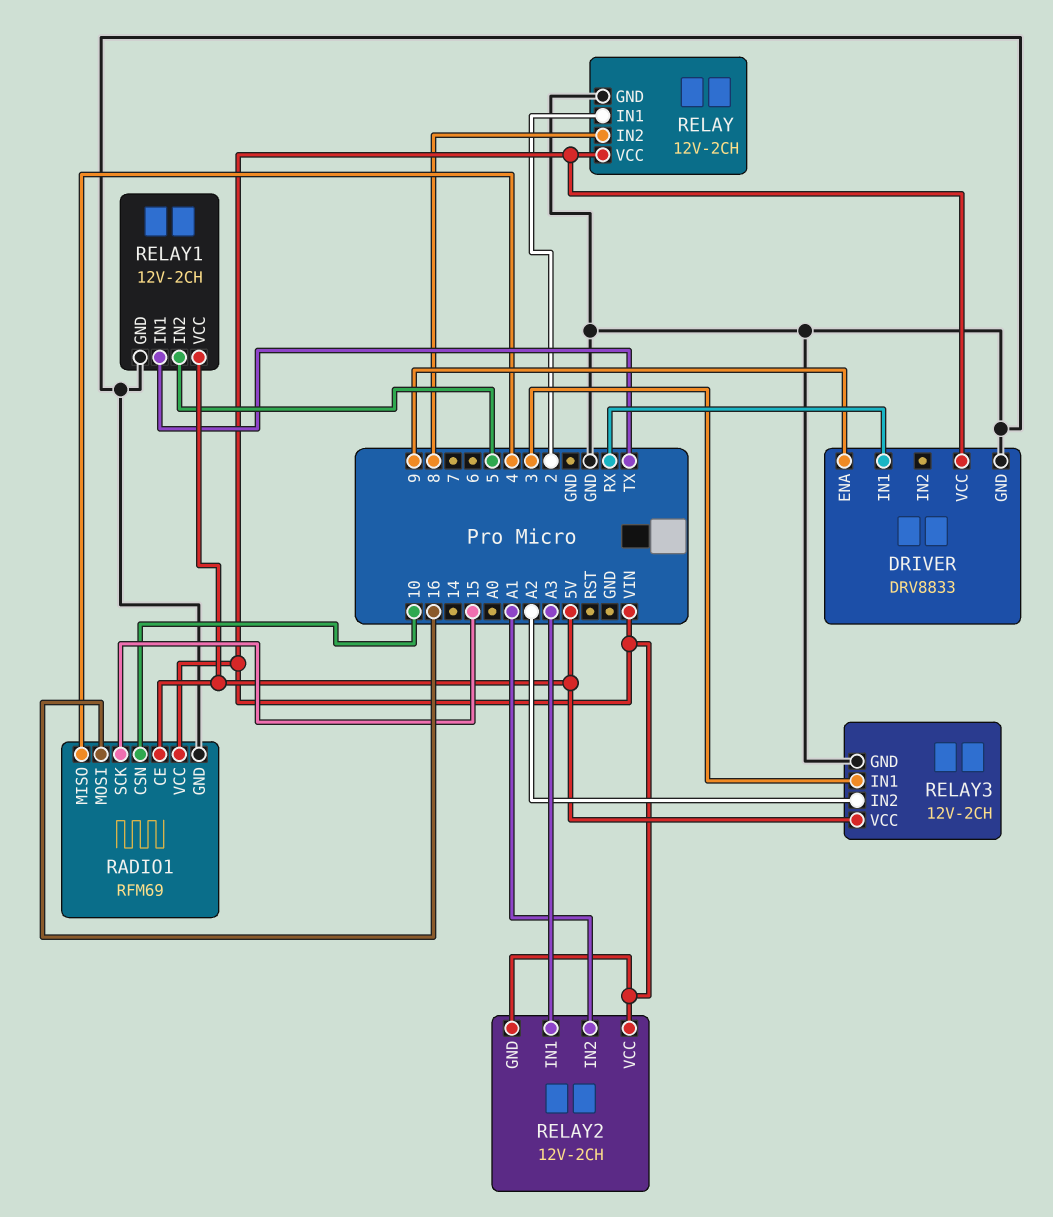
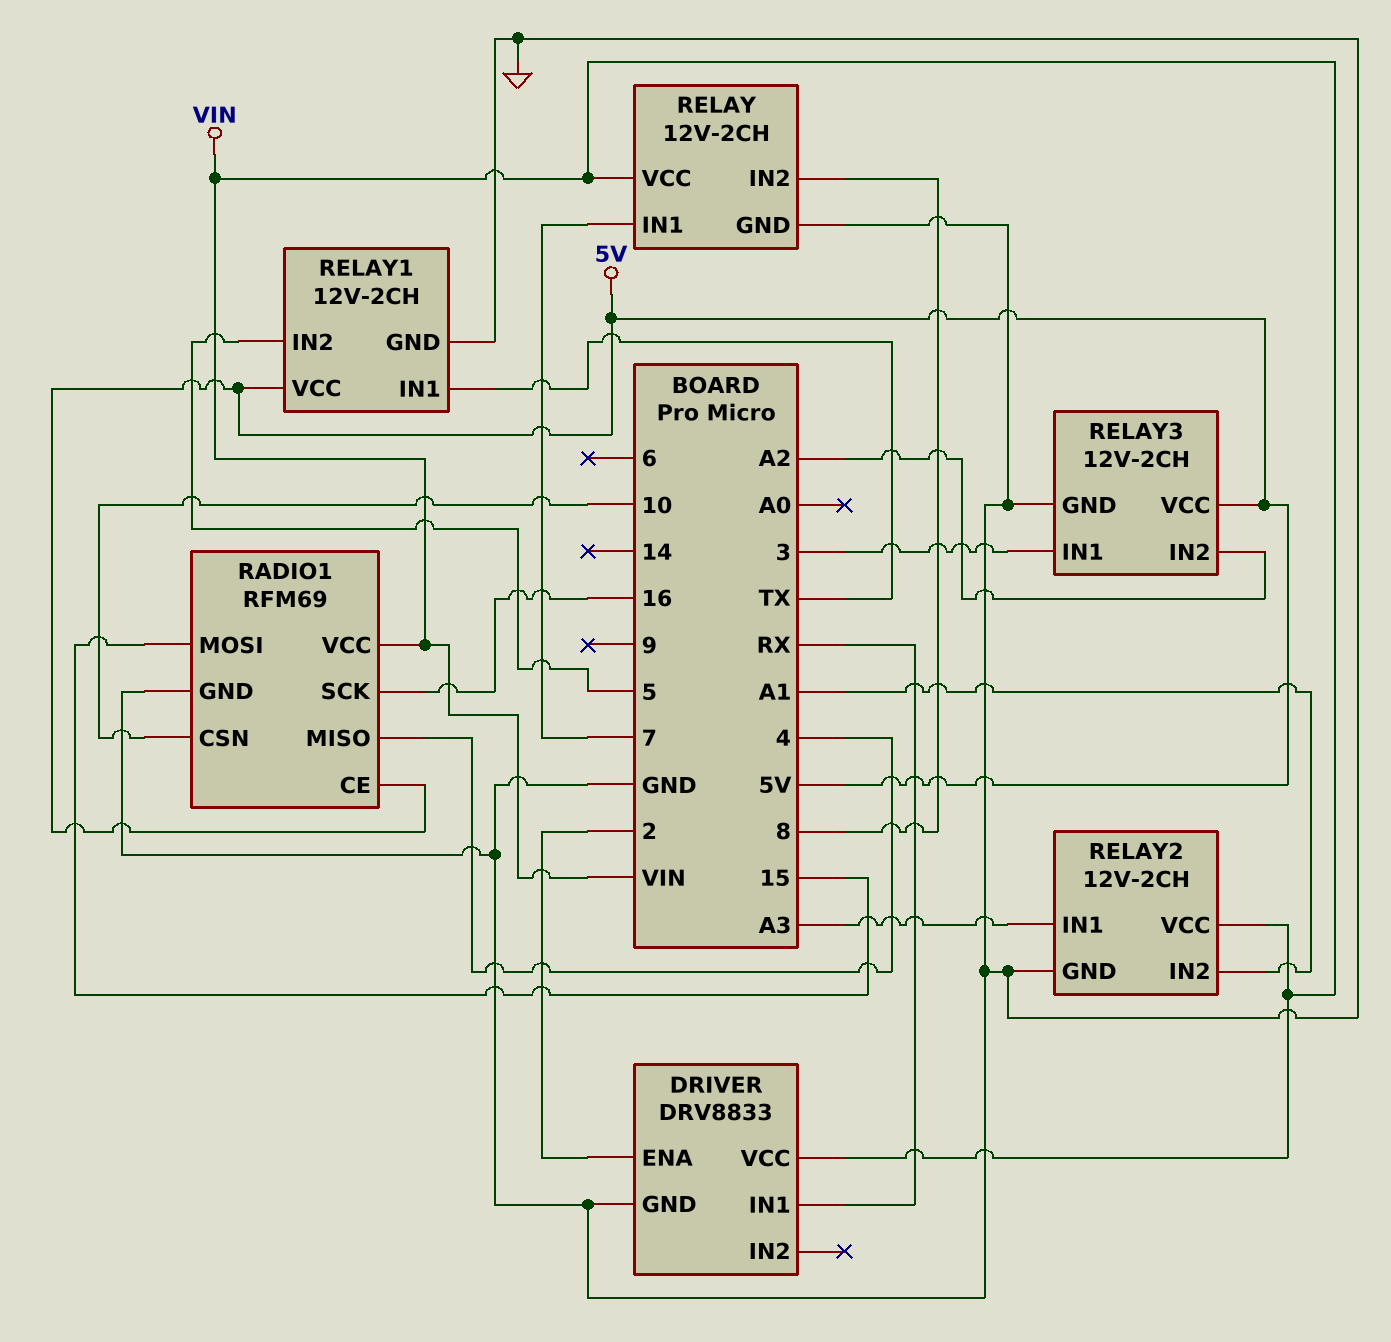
DRIVER pin ENA: 9 -> 2
RADIO1 pin MOSI: 16 -> 15
RADIO1 pin SCK: 15 -> 16
RELAY pin IN1: 2 -> 7
RELAY2 pin GND: VIN -> GND

